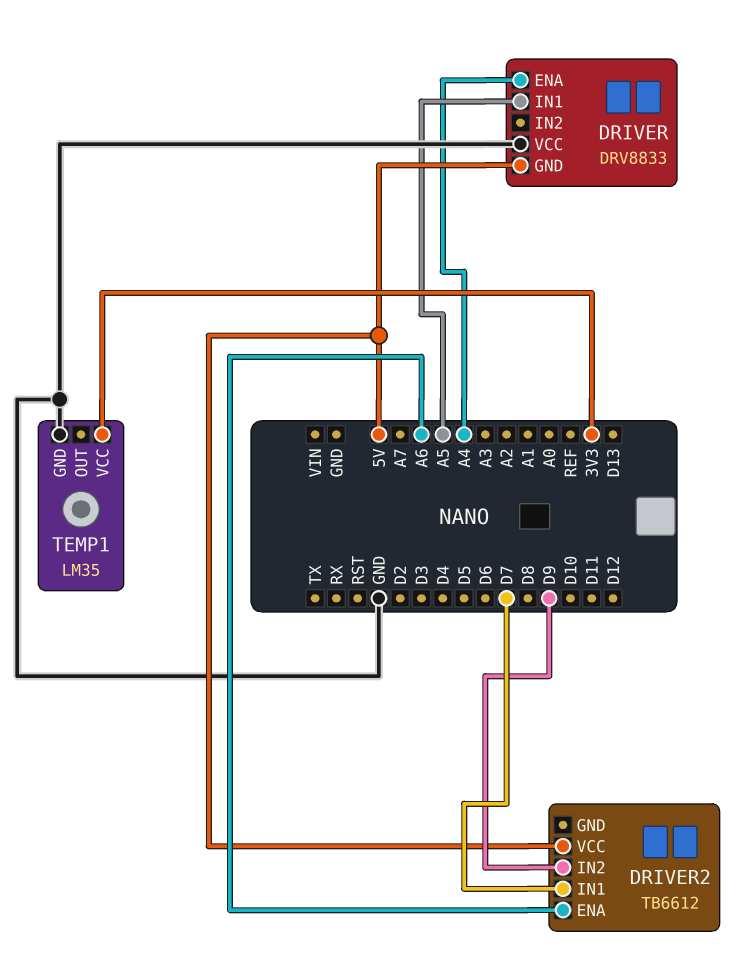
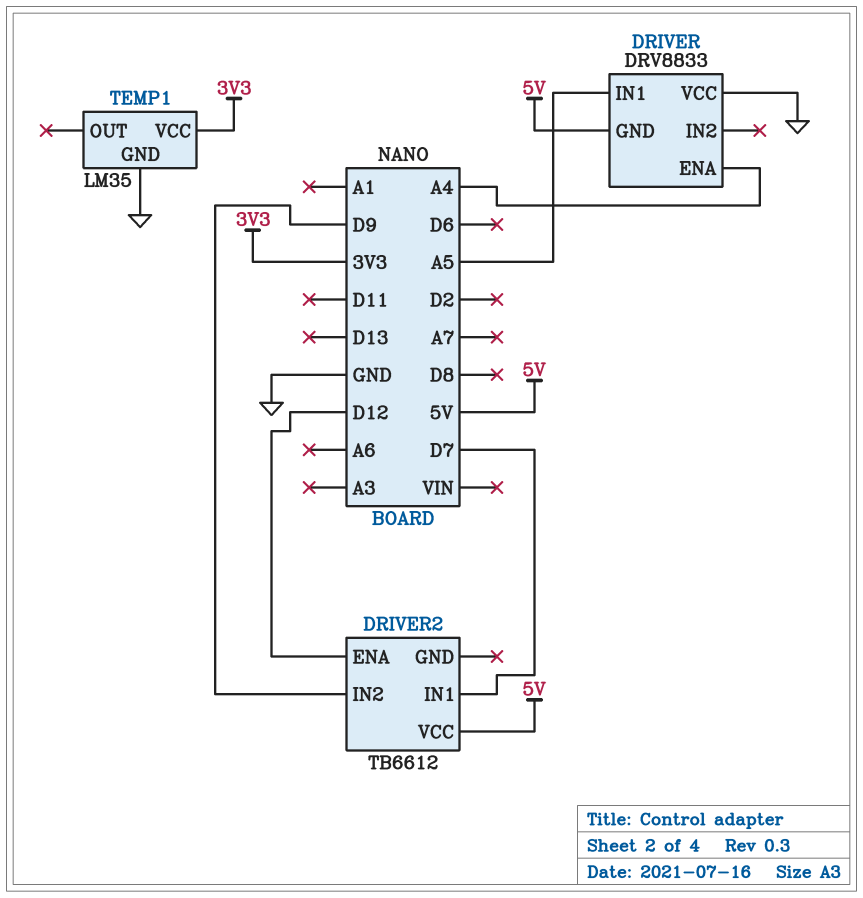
DRIVER2 pin ENA: A6 -> D12

